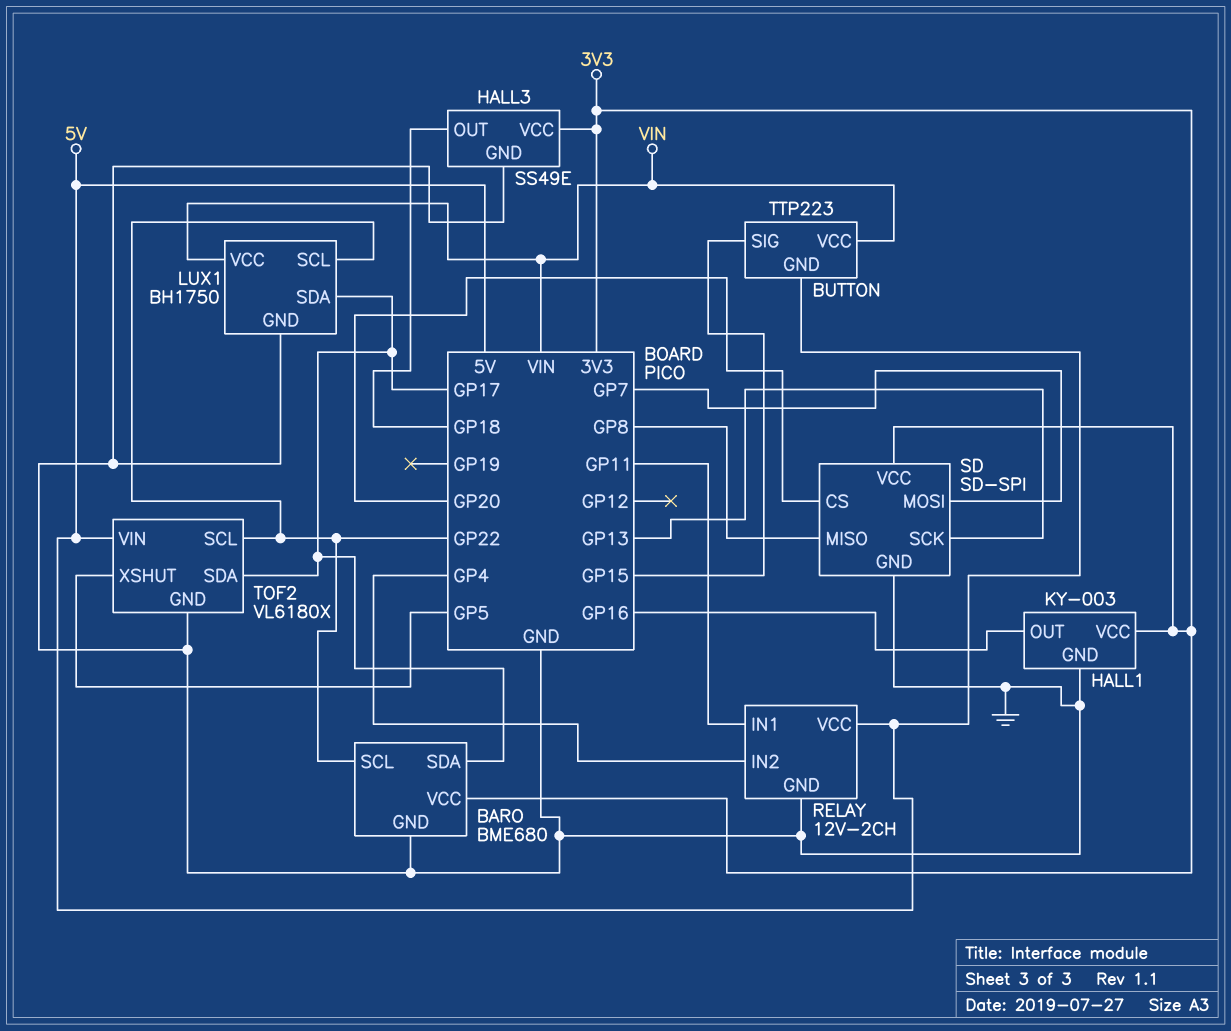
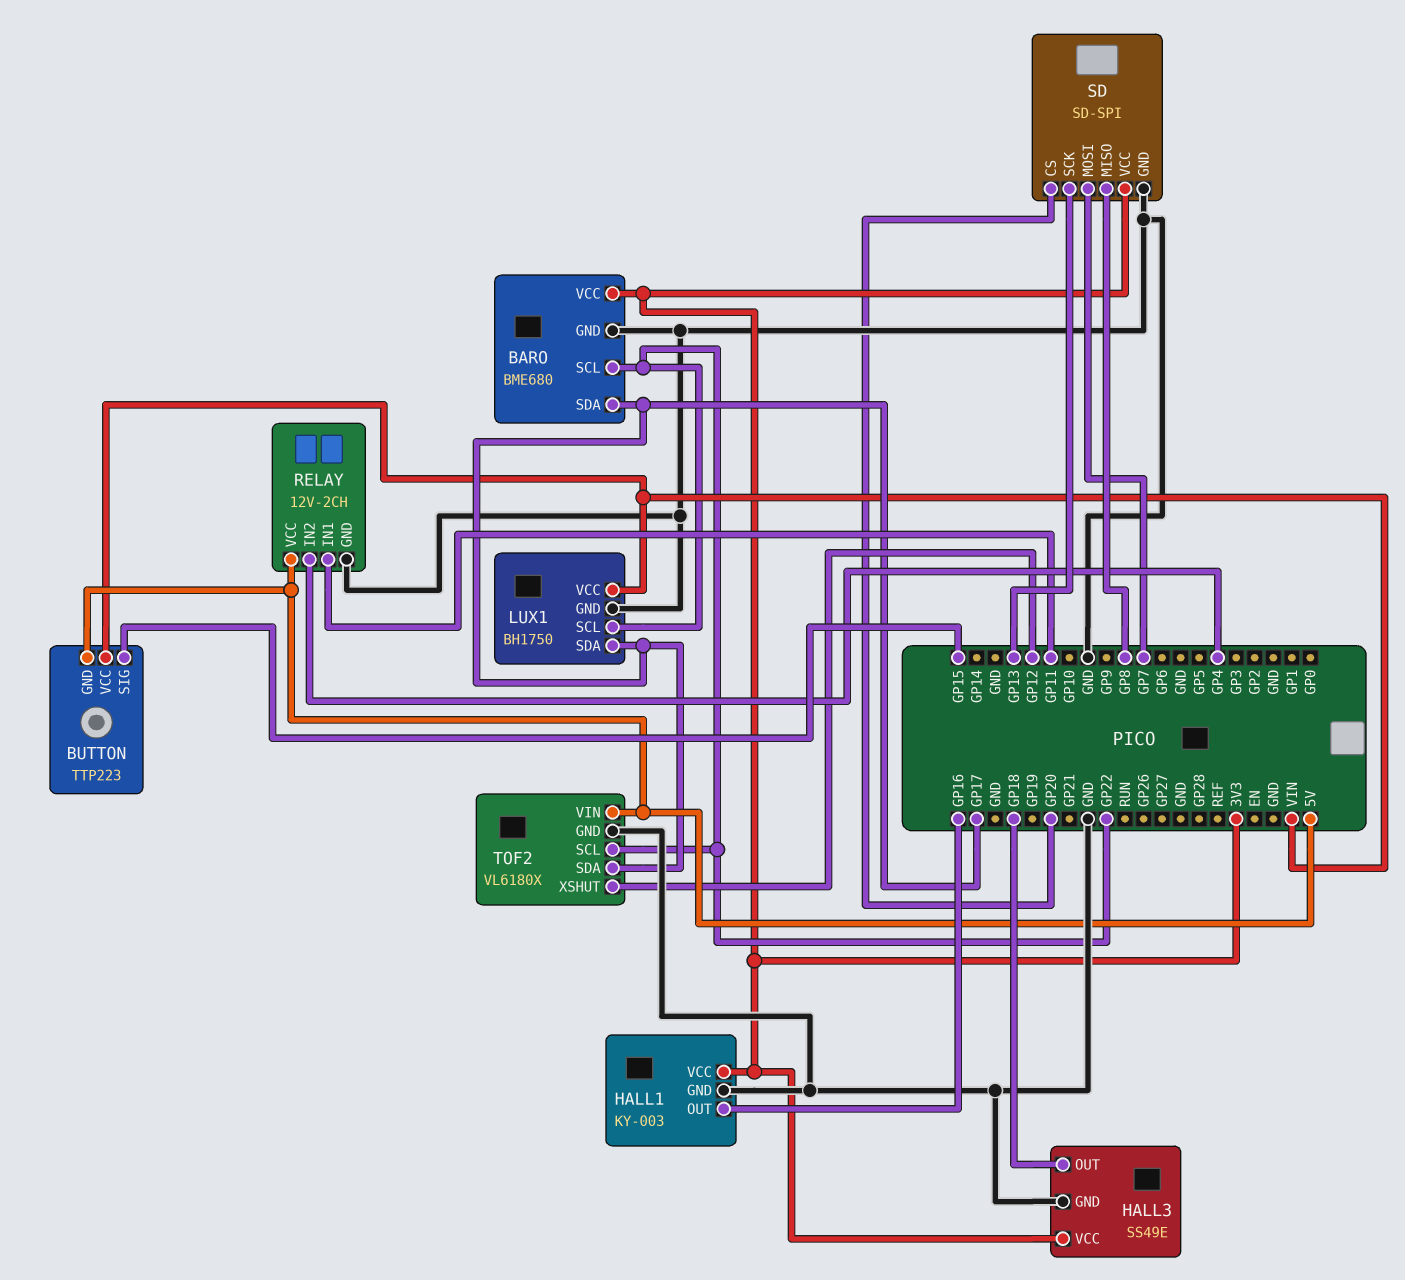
TOF2 pin XSHUT: GP5 -> GP12

